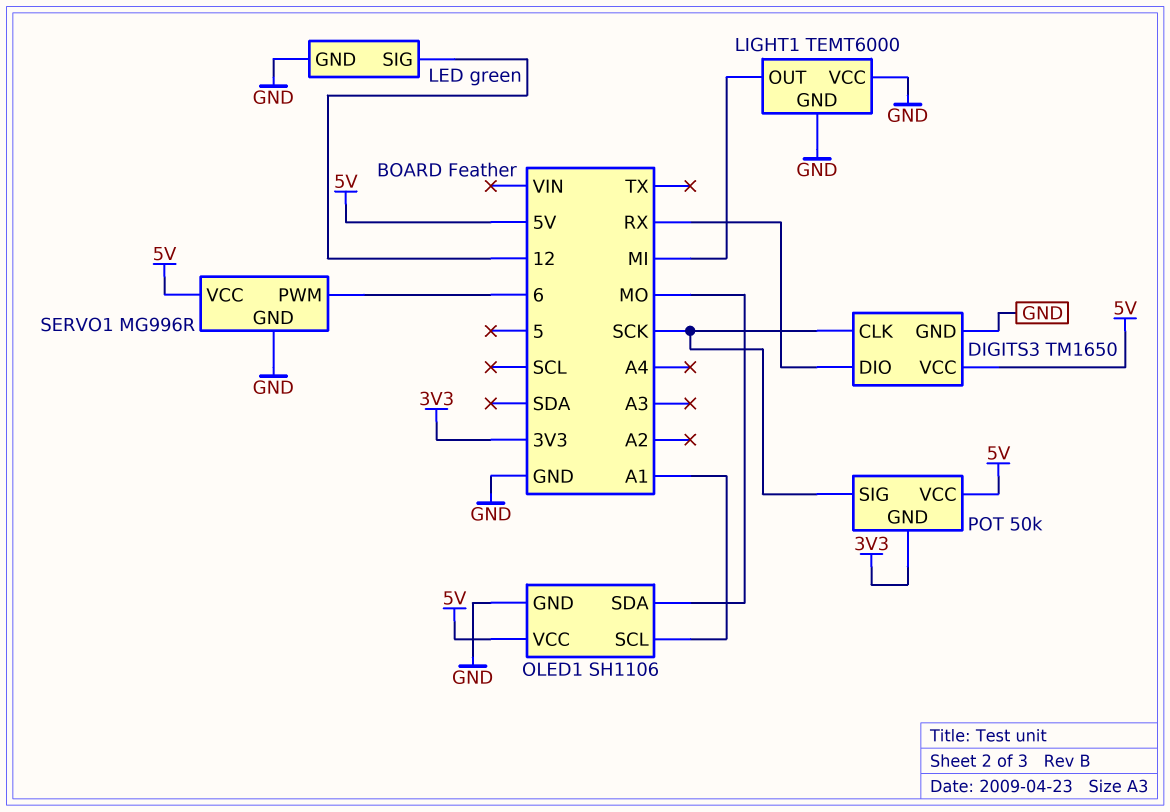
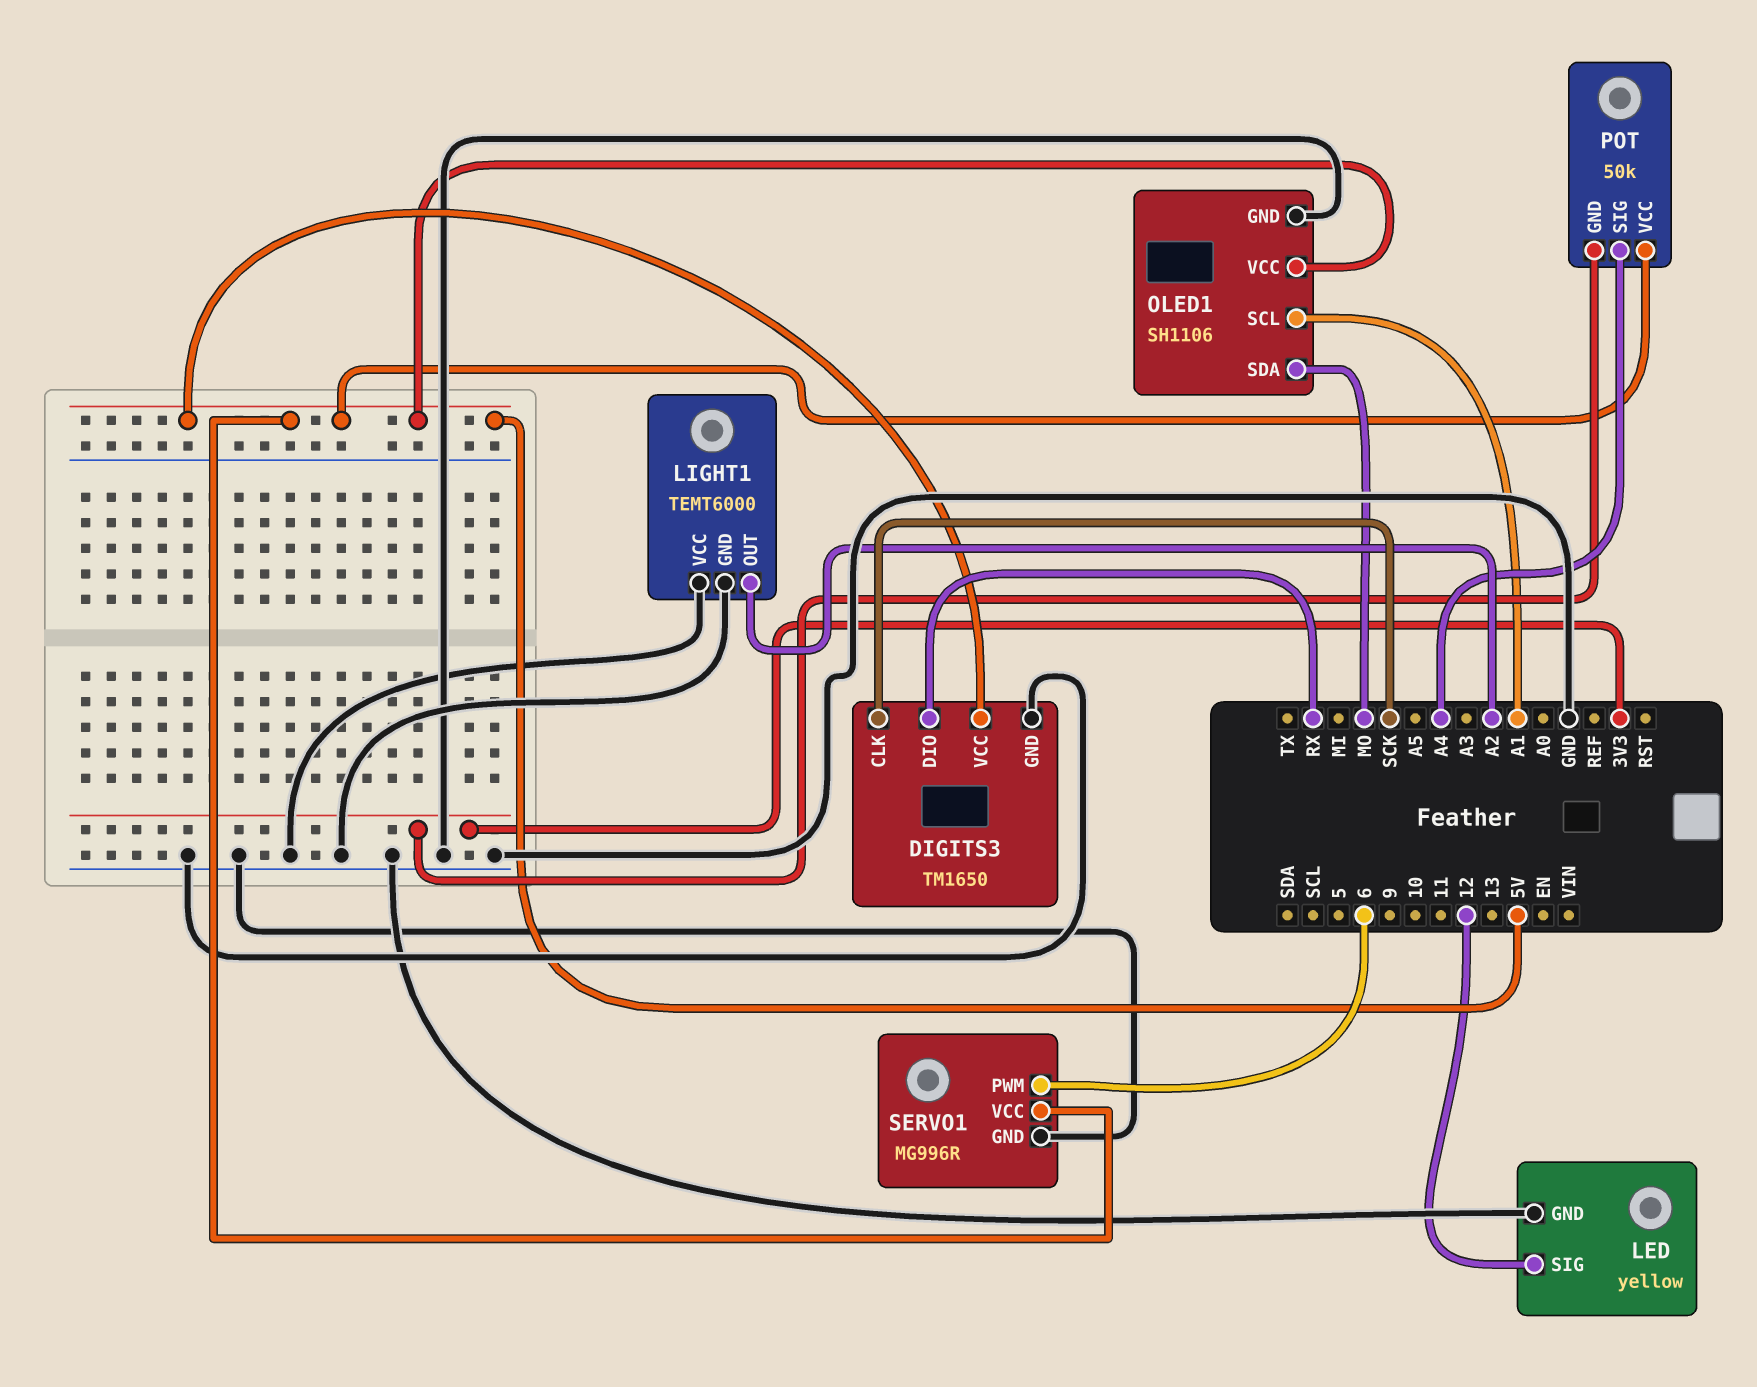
LED: green -> yellow
LIGHT1 pin OUT: MI -> A2
POT pin SIG: SCK -> A4

